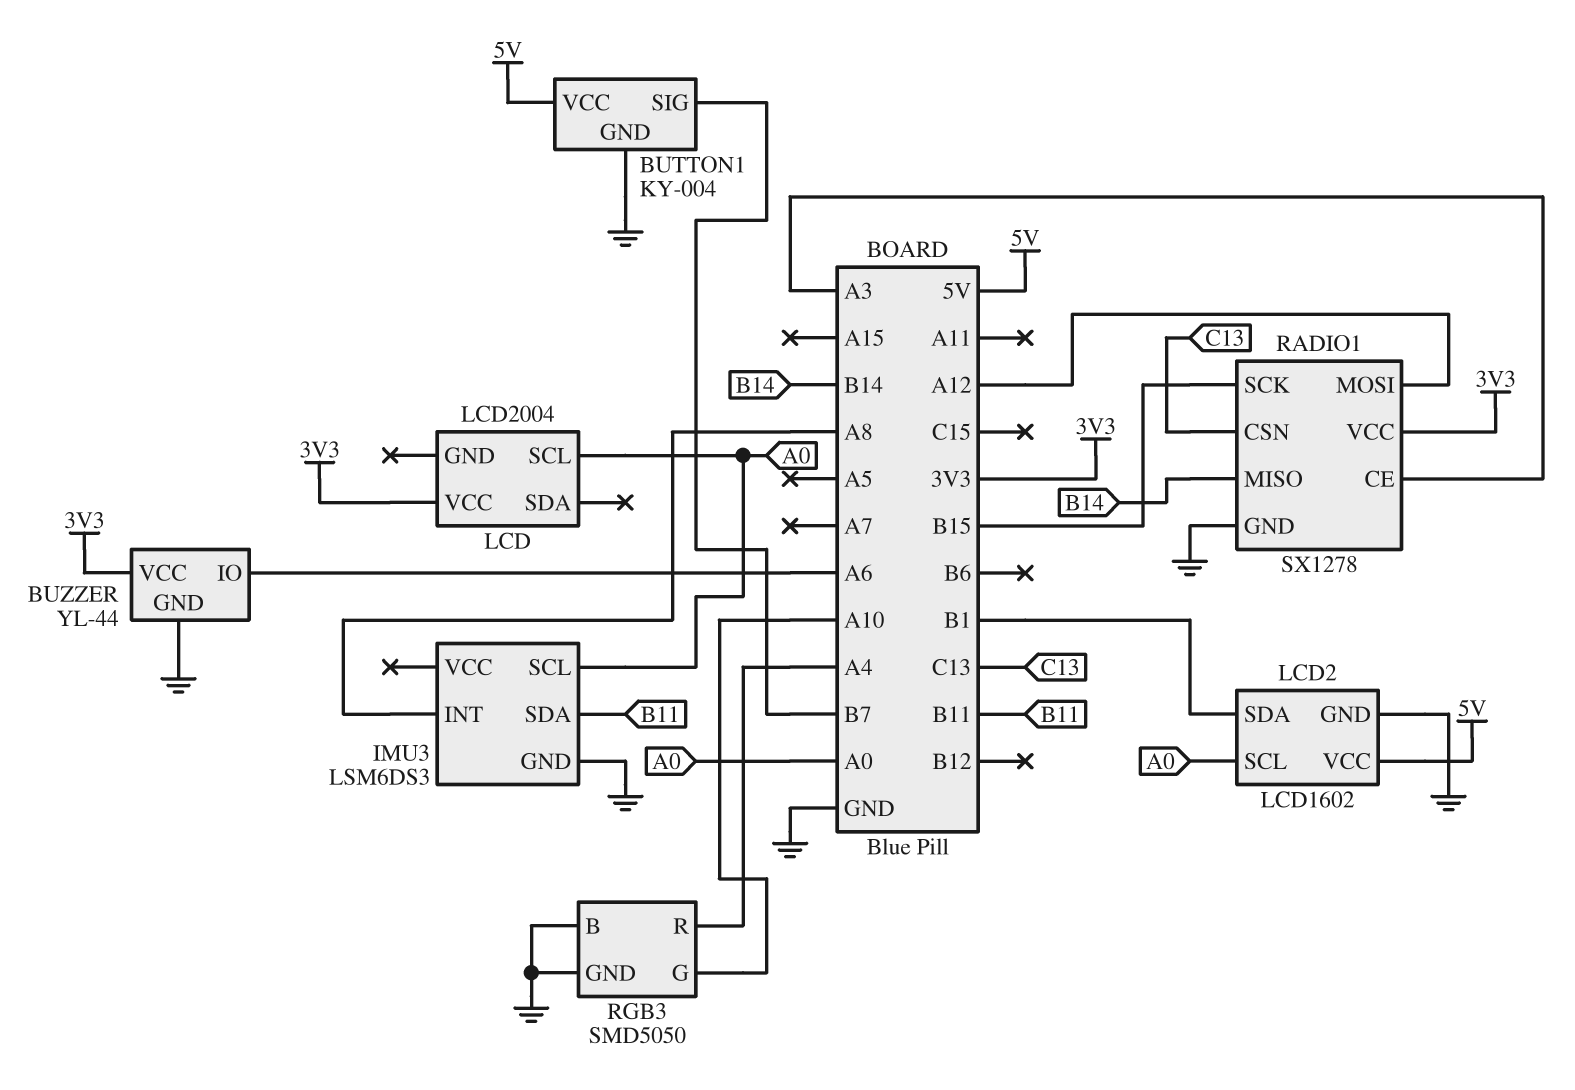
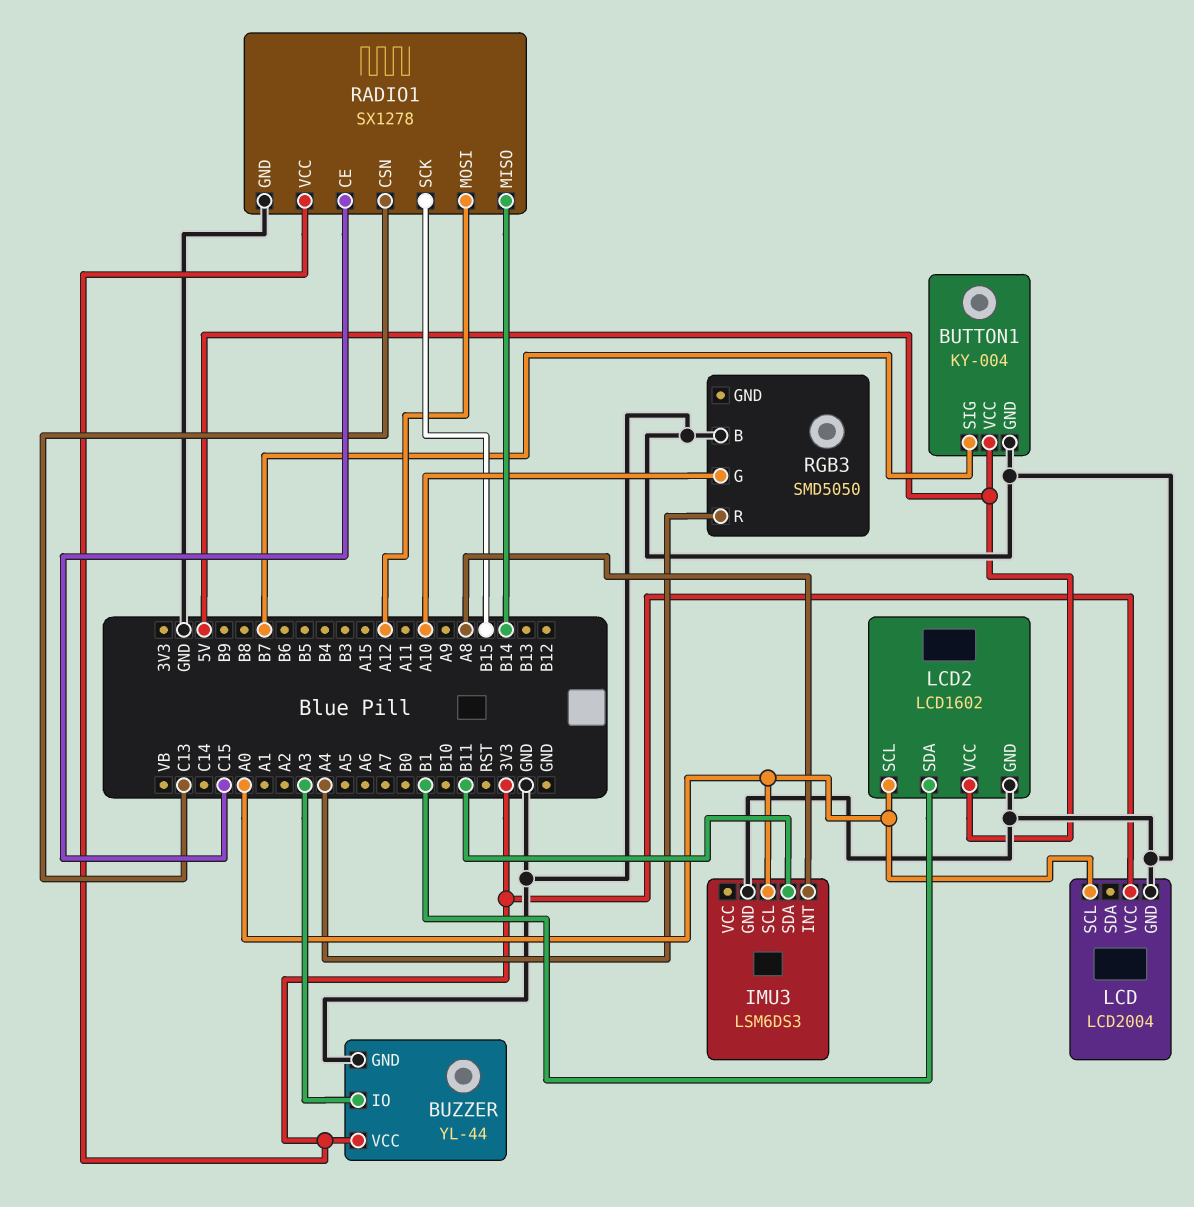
BUZZER pin IO: A6 -> A3
LCD pin GND: none -> GND
RADIO1 pin CE: A3 -> C15
RGB3 pin GND: GND -> none

